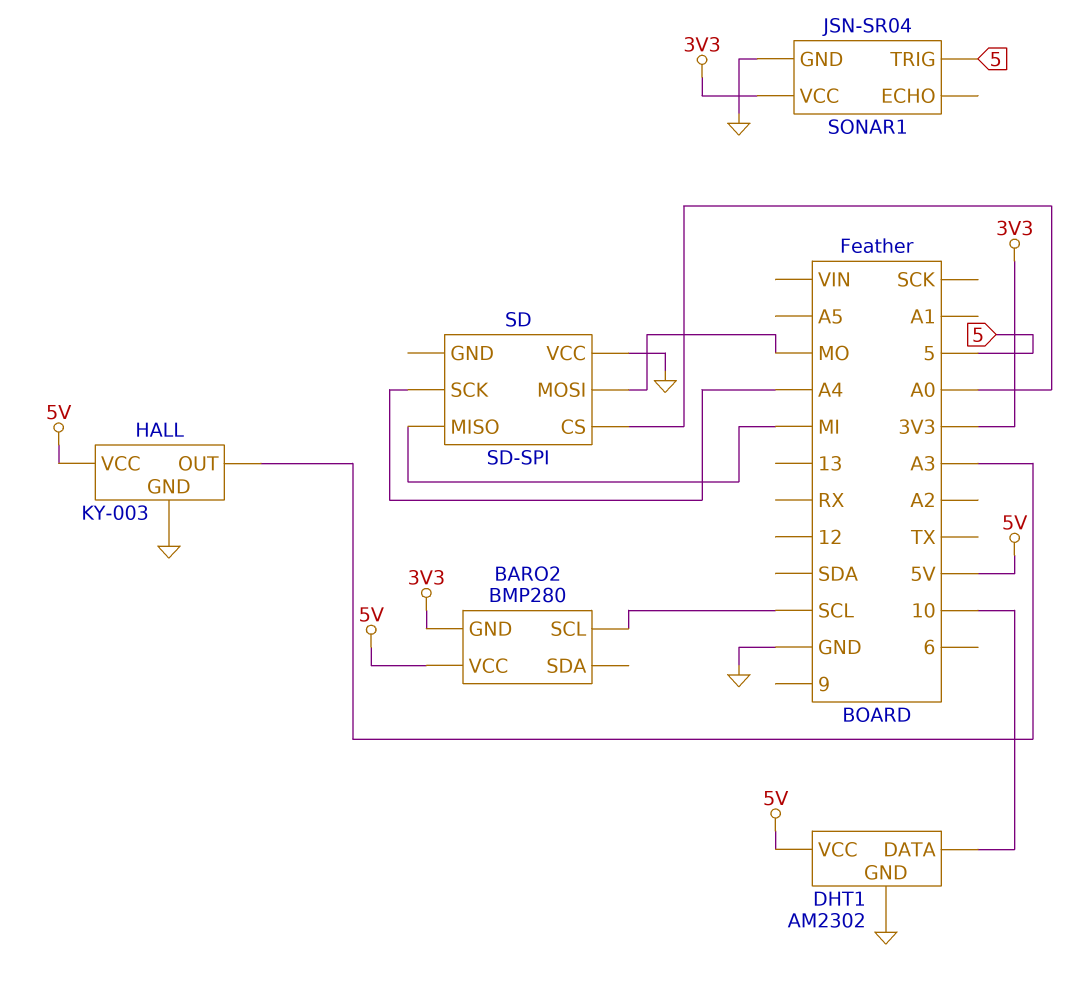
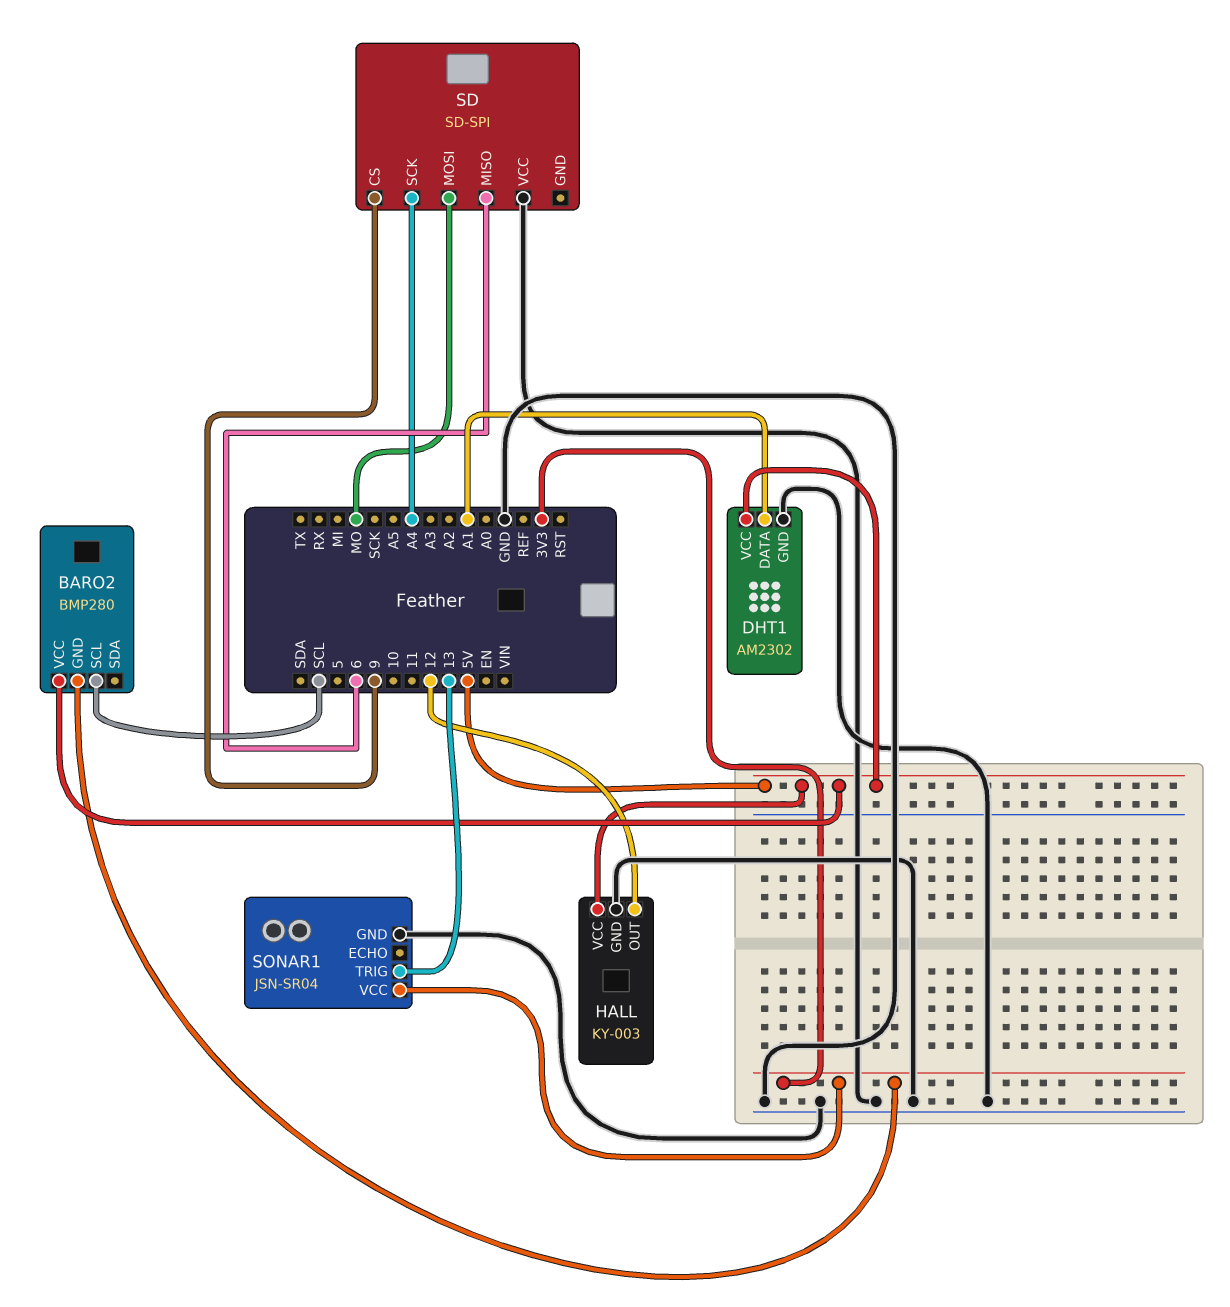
DHT1 pin DATA: 10 -> A1
HALL pin OUT: A3 -> 12
SD pin CS: A0 -> 9
SD pin MISO: MI -> 6
SONAR1 pin TRIG: 5 -> 13

